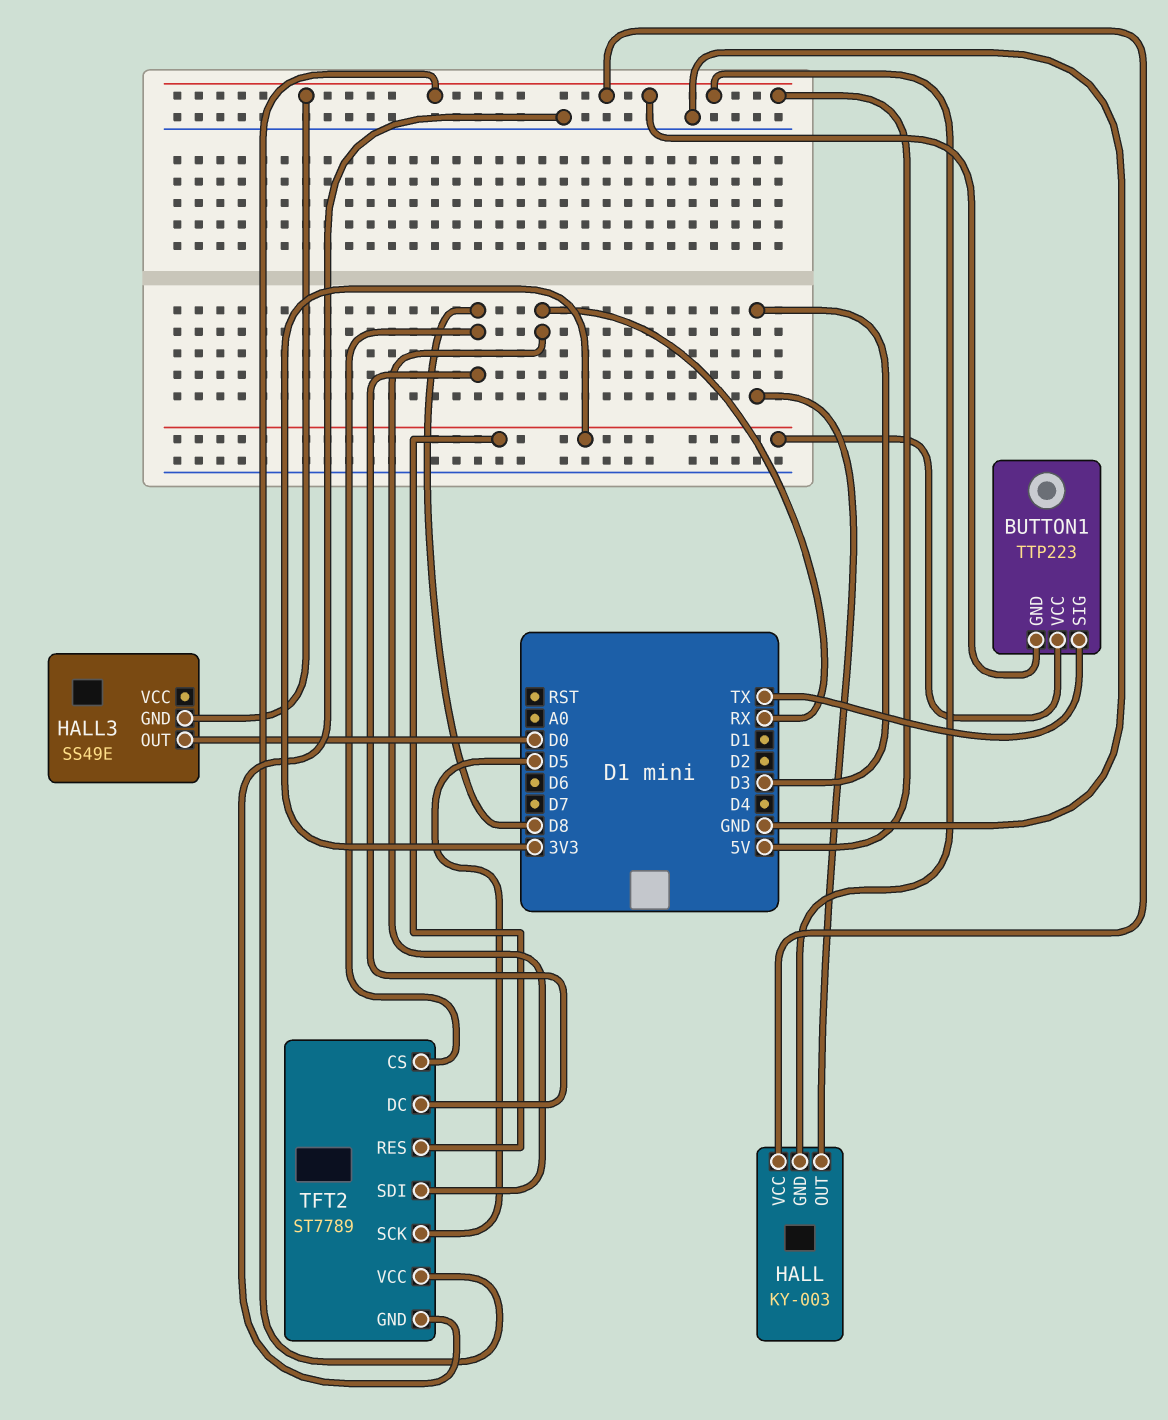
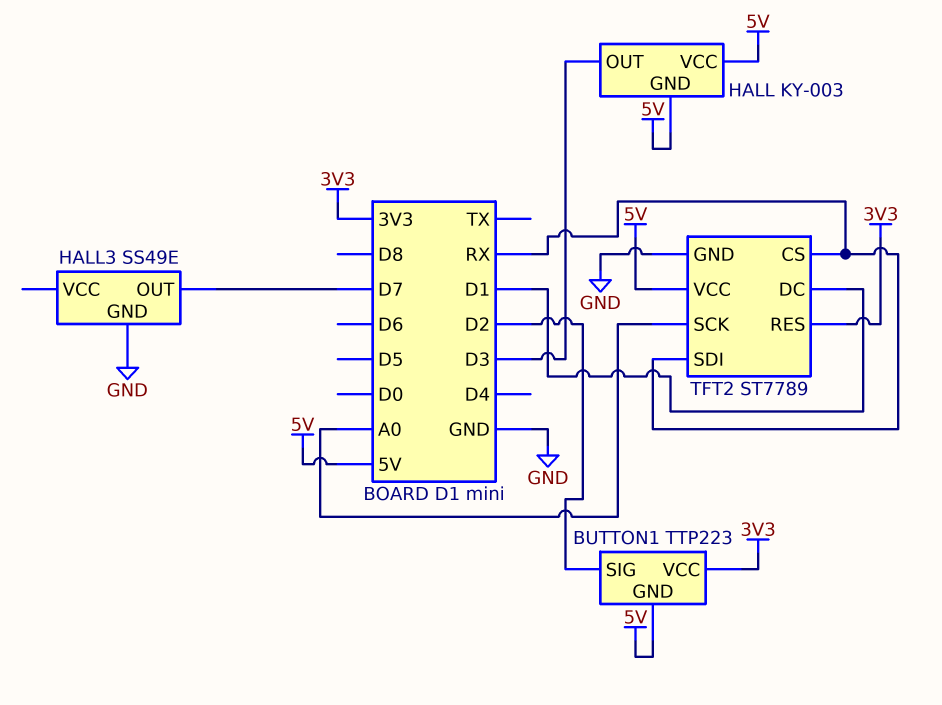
BUTTON1 pin SIG: TX -> D2
HALL3 pin GND: 5V -> GND
HALL3 pin OUT: D0 -> D7
TFT2 pin CS: D8 -> RX
TFT2 pin DC: D8 -> D1
TFT2 pin SCK: D5 -> A0

